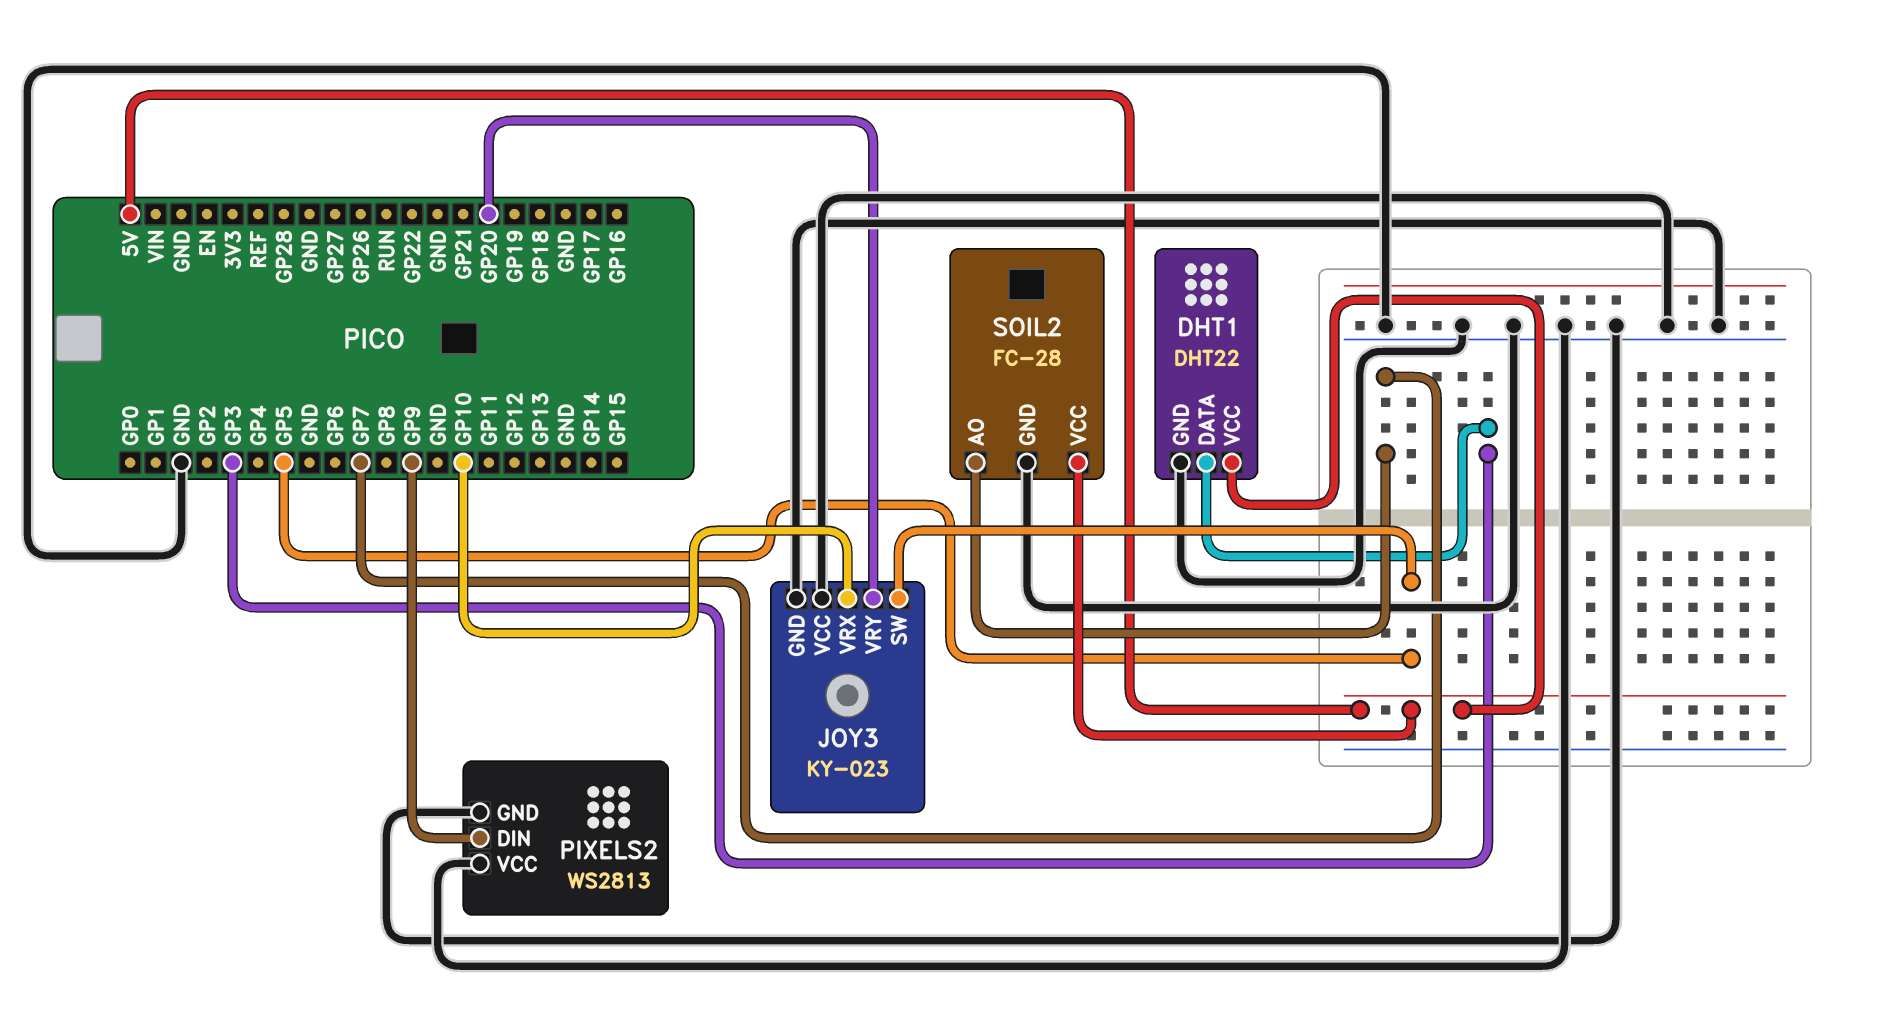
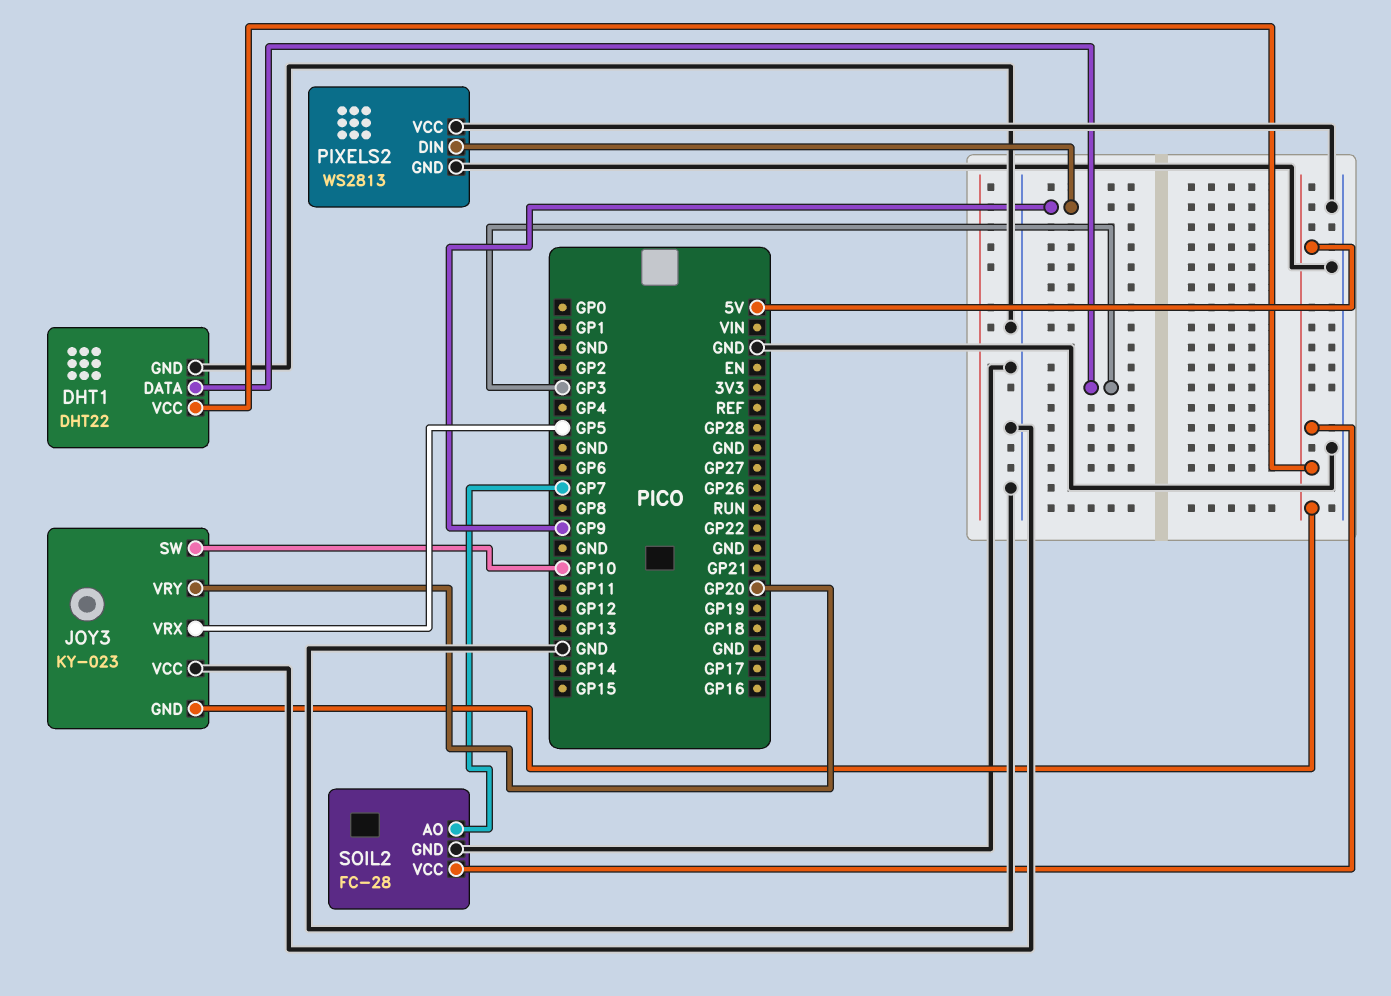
JOY3 pin GND: GND -> 5V
JOY3 pin SW: GP5 -> GP10
JOY3 pin VRX: GP10 -> GP5

